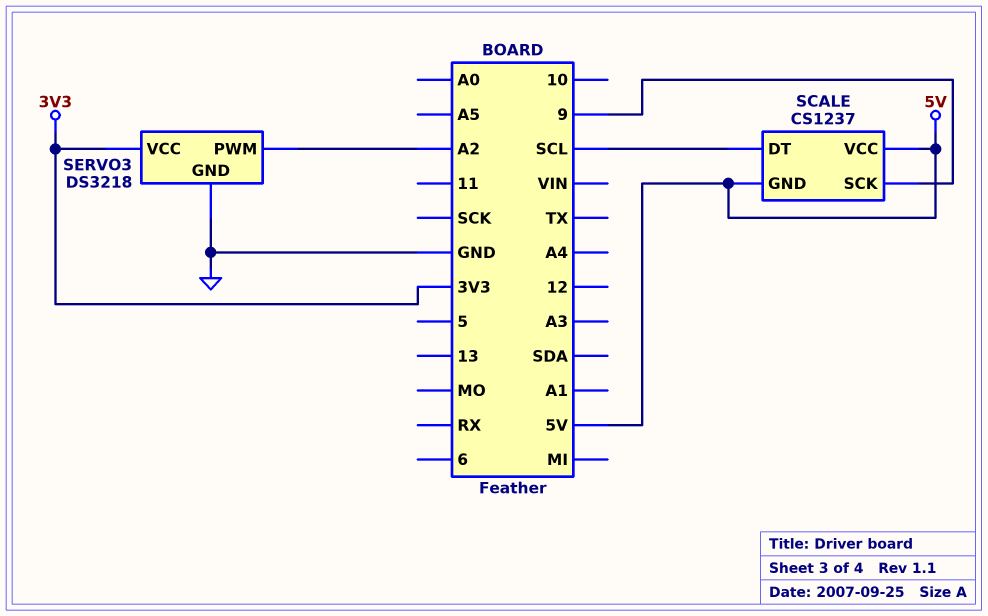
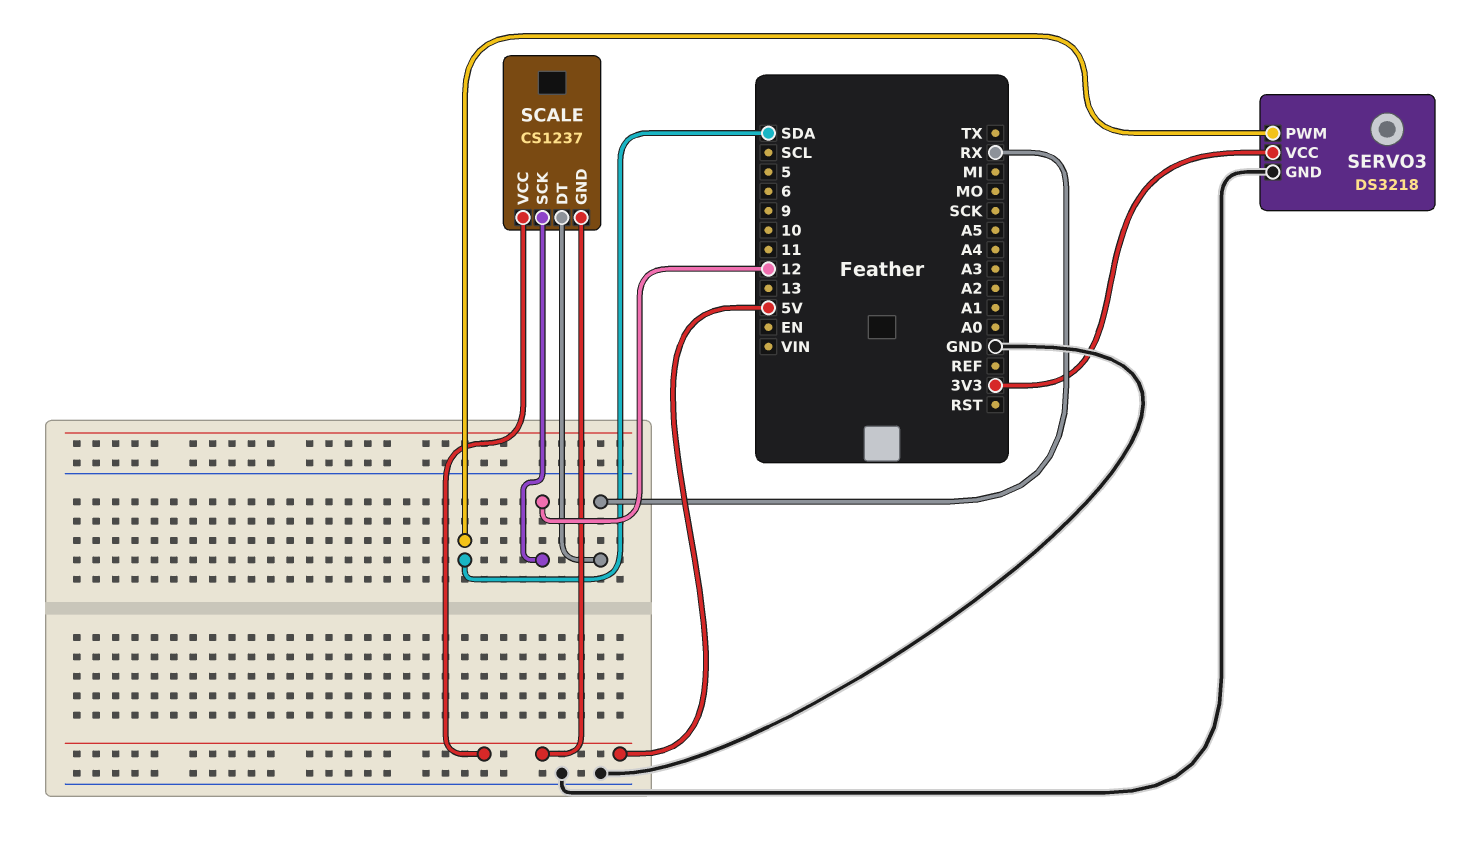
SCALE pin DT: SCL -> RX
SCALE pin SCK: 9 -> 12
SERVO3 pin PWM: A2 -> SDA

